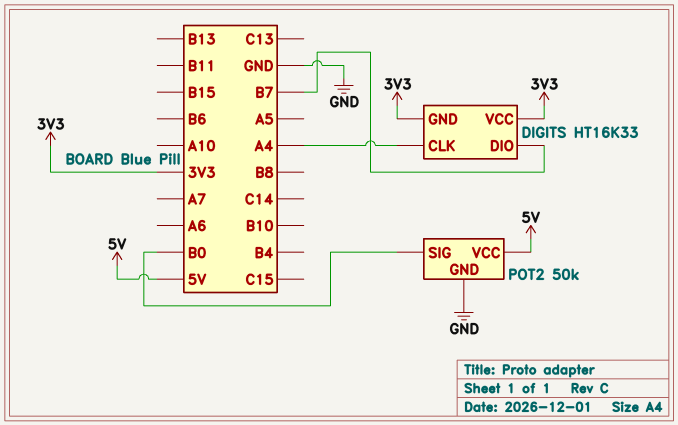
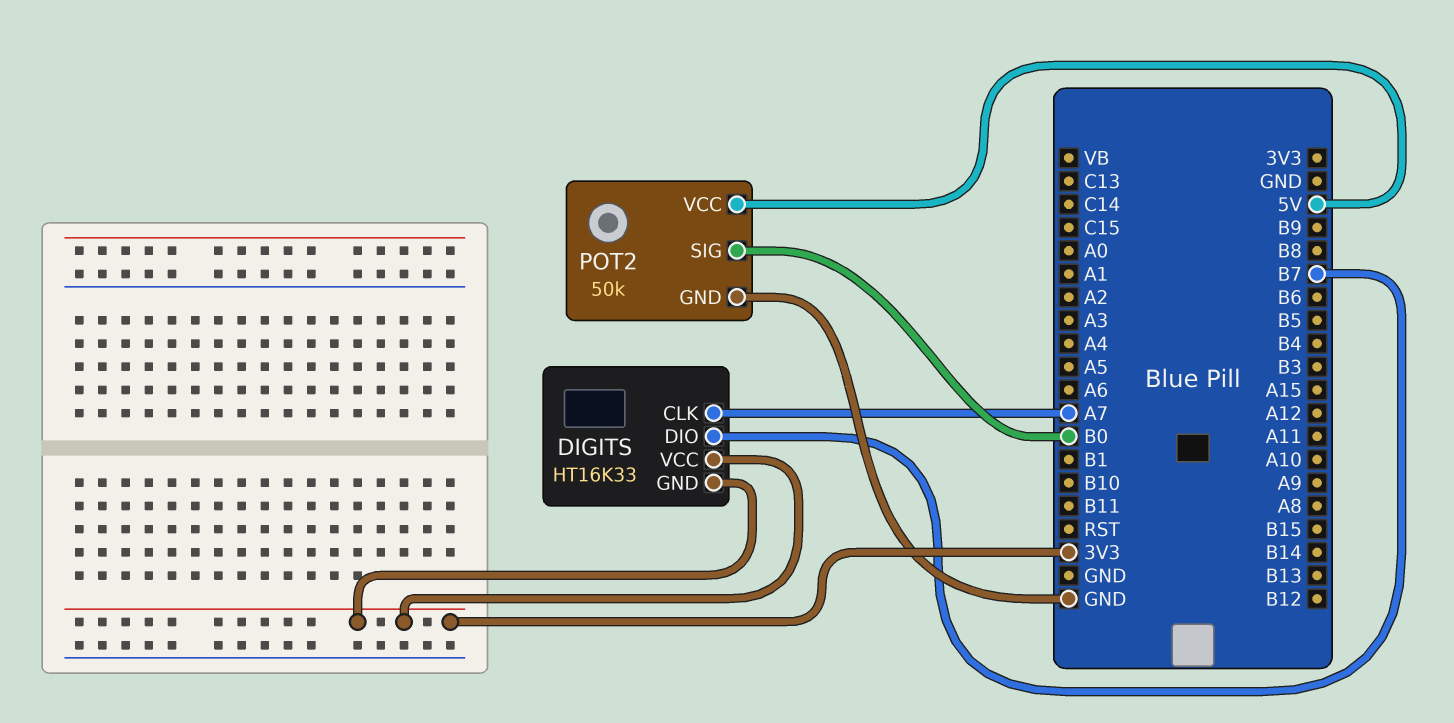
DIGITS pin CLK: A4 -> A7

